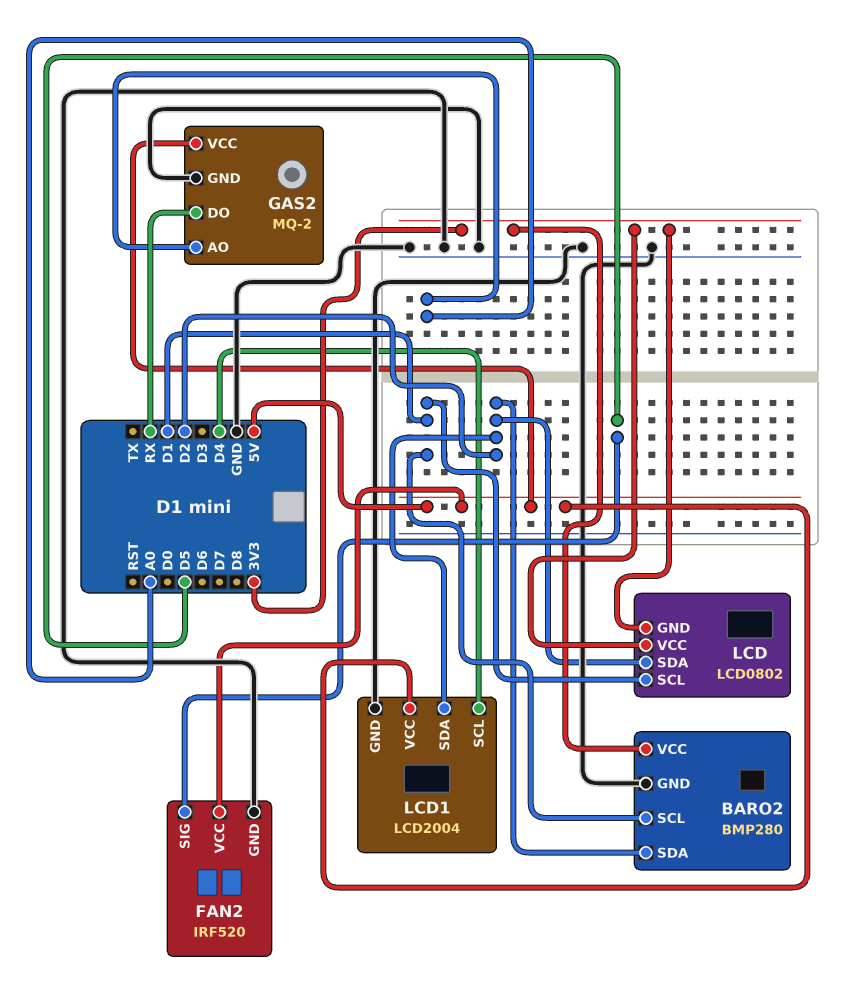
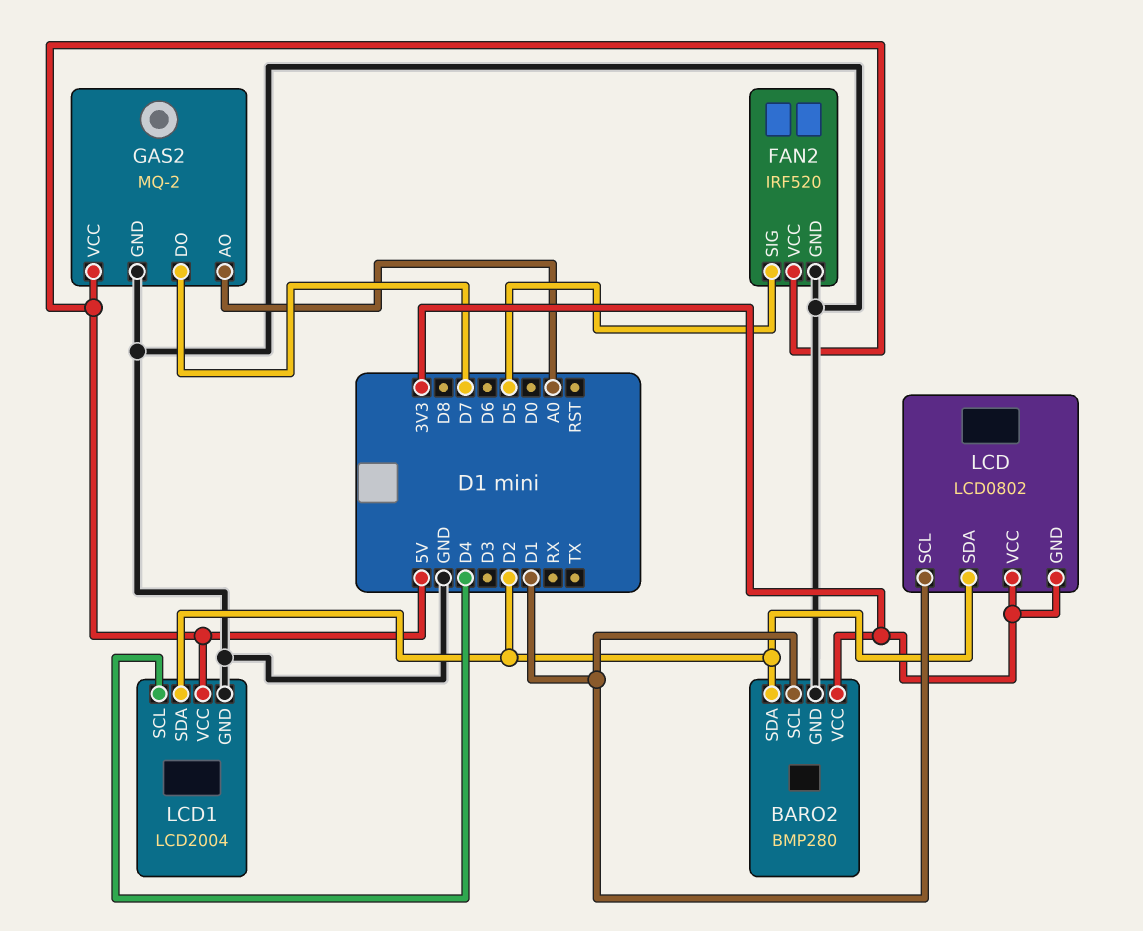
GAS2 pin DO: RX -> D7

